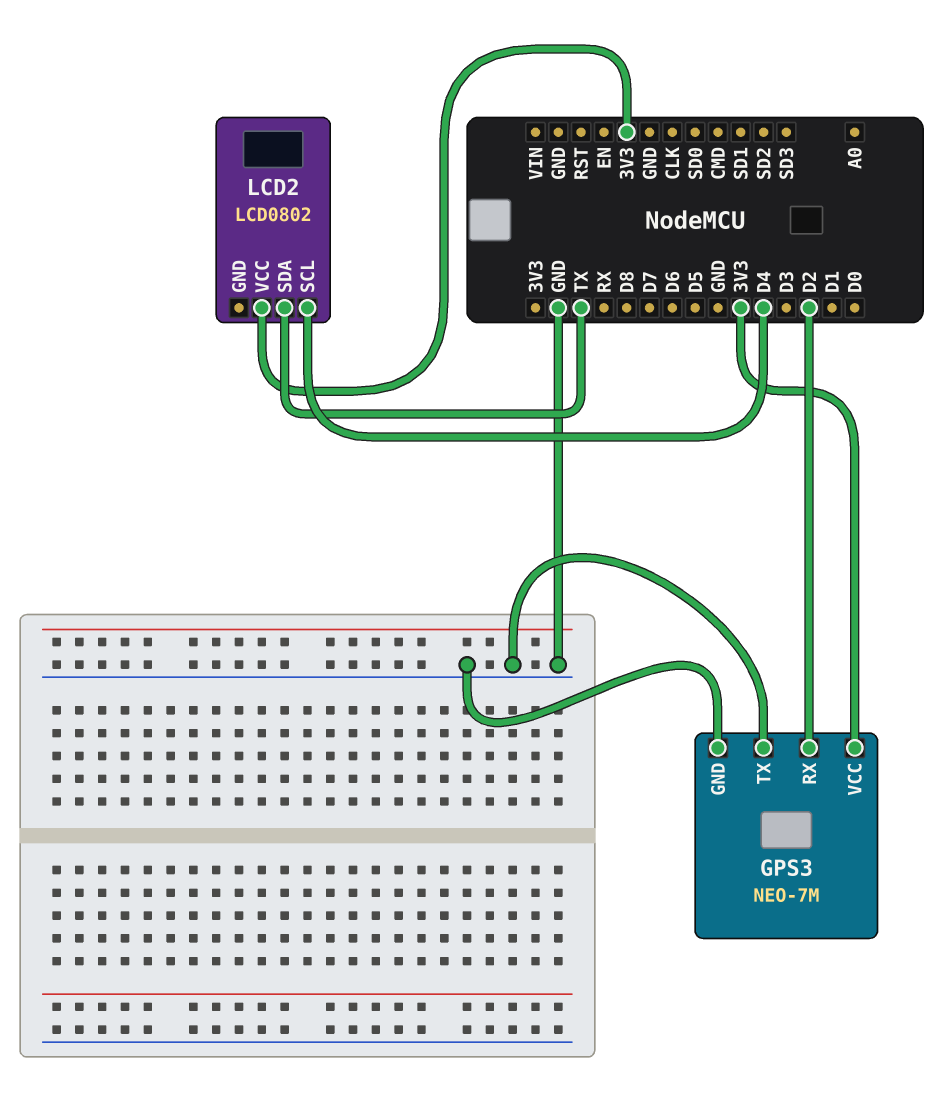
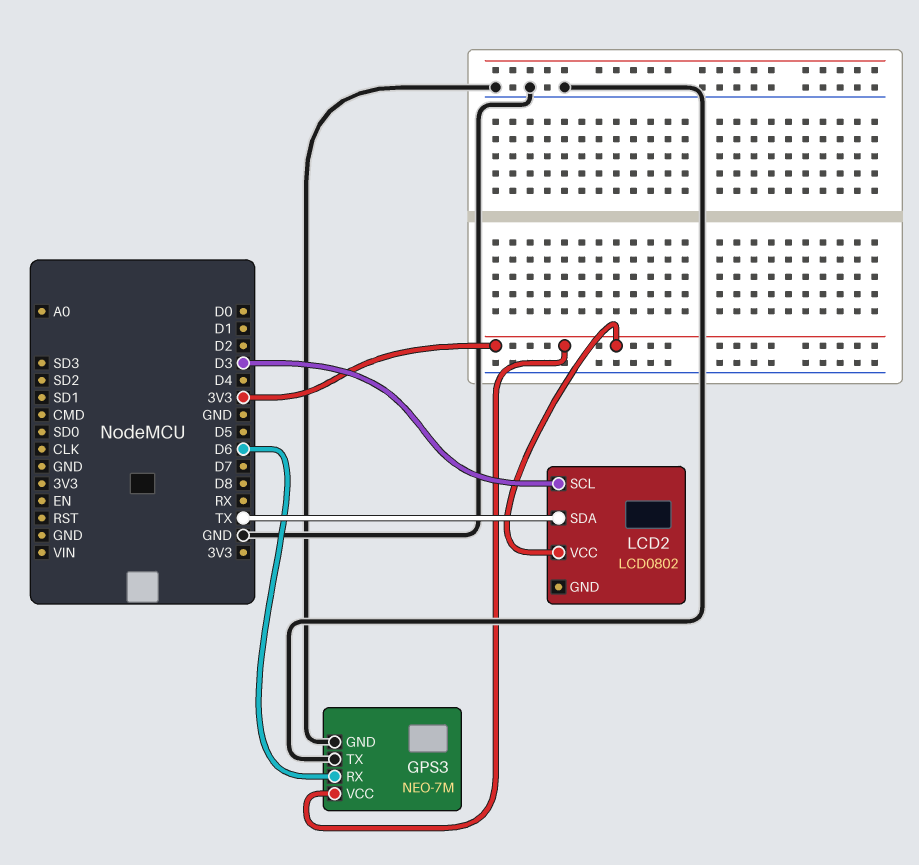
GPS3 pin RX: D2 -> D6
LCD2 pin SCL: D4 -> D3

